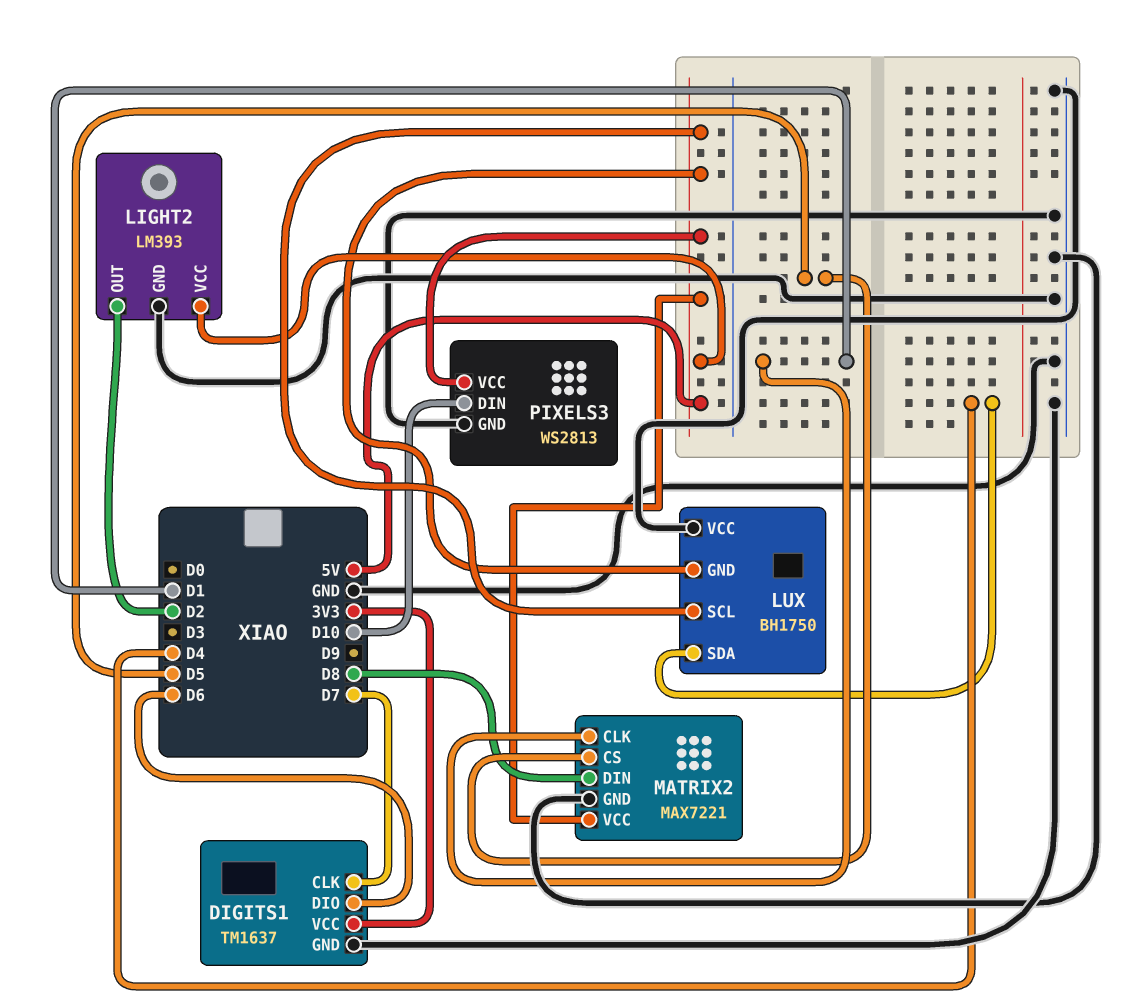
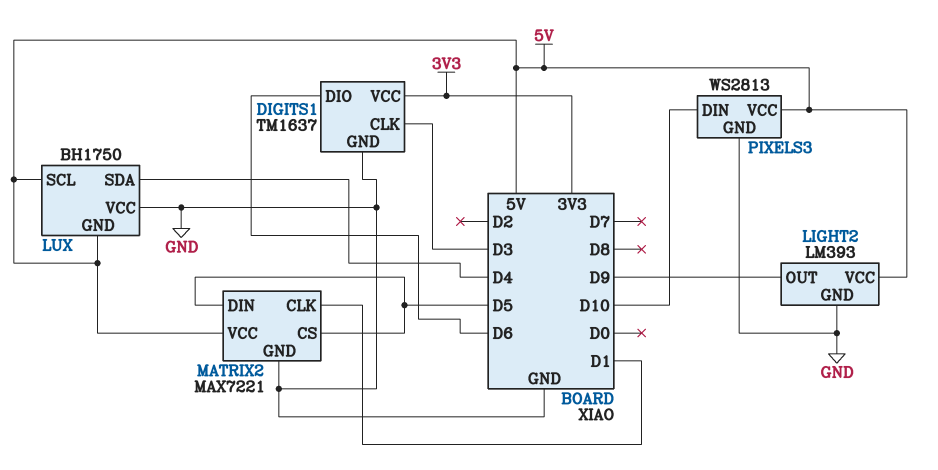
DIGITS1 pin CLK: D7 -> D3
LIGHT2 pin OUT: D2 -> D9
MATRIX2 pin DIN: D8 -> D5

